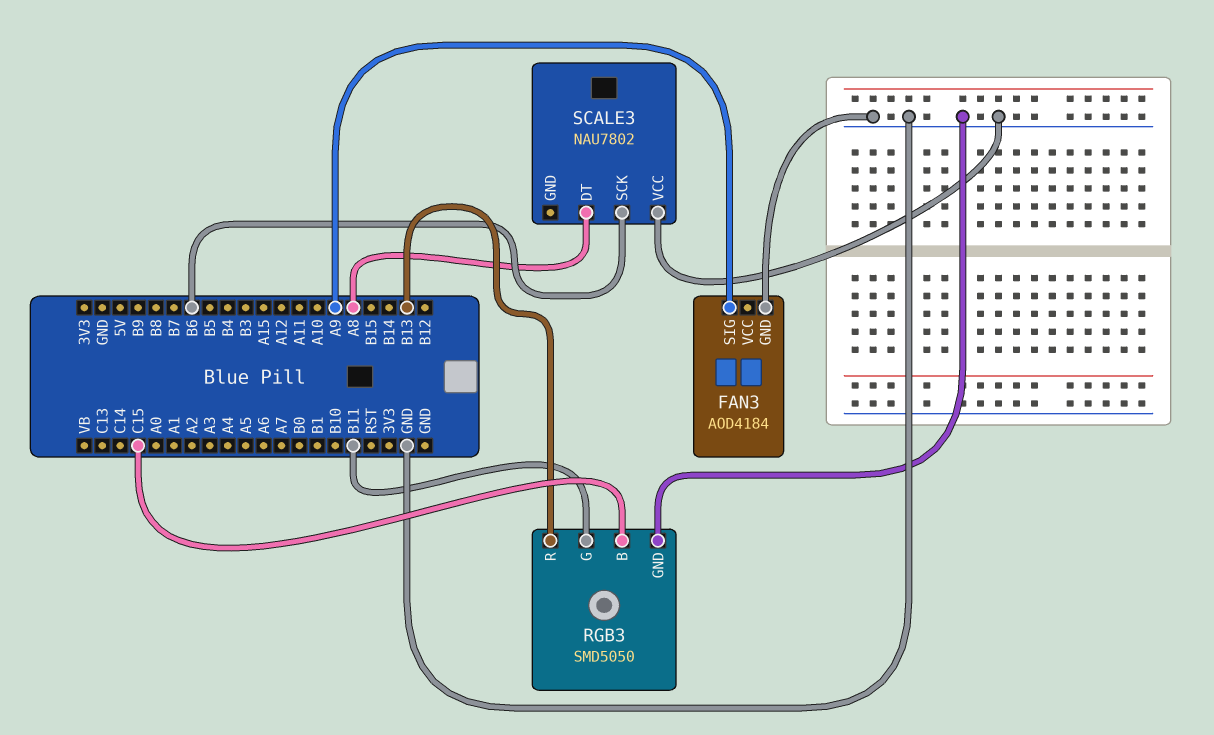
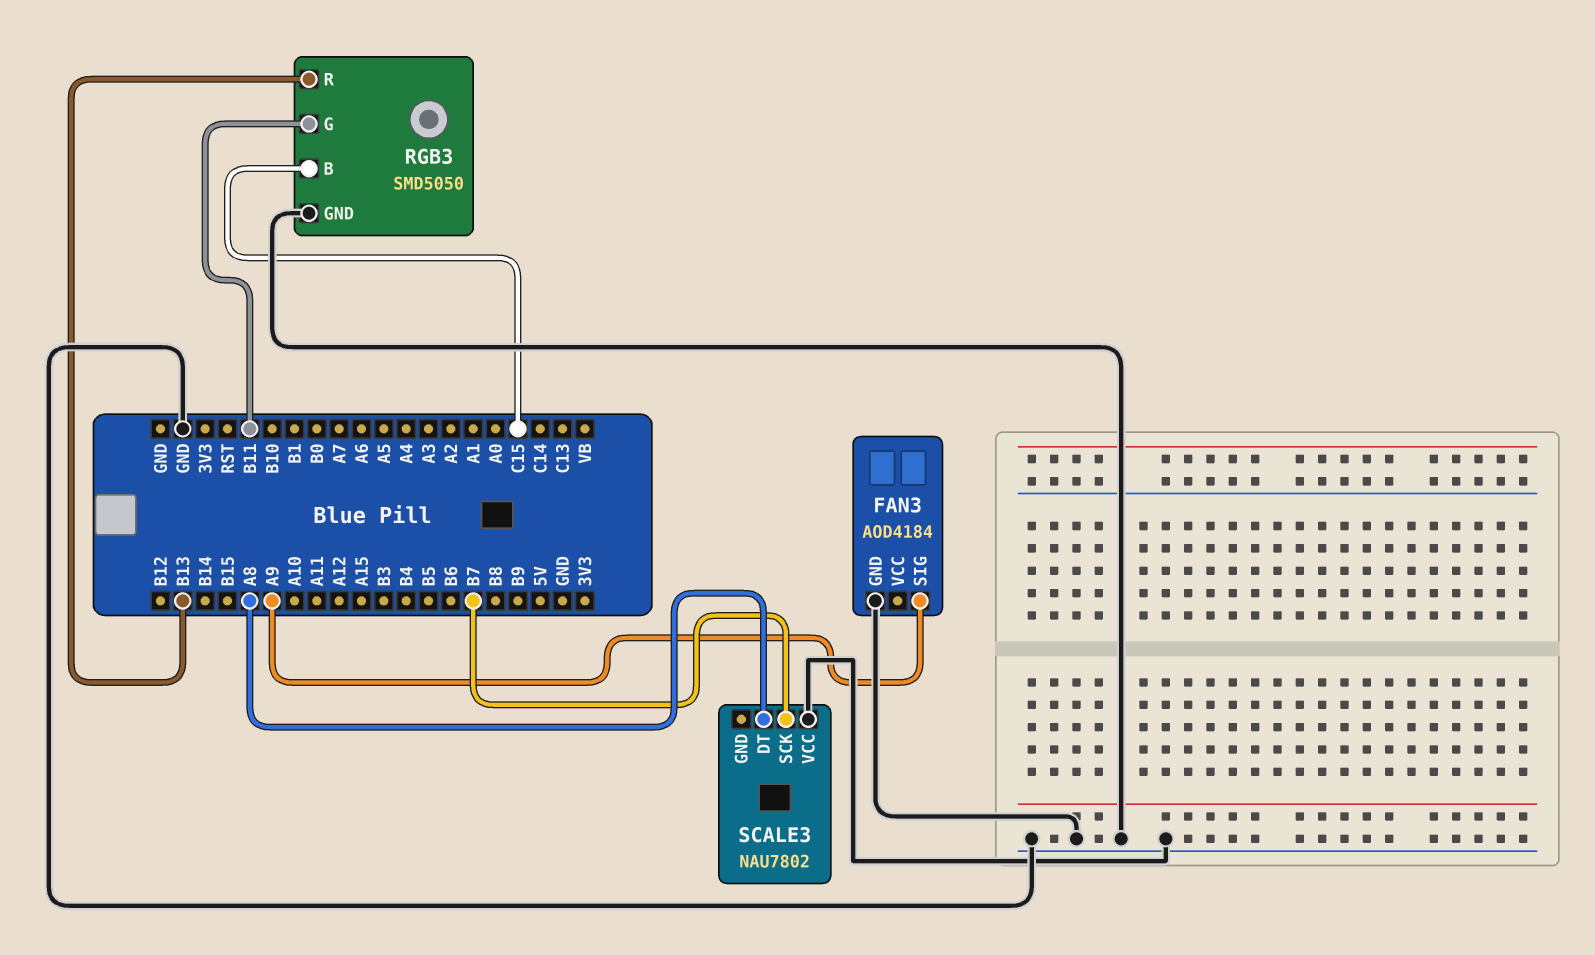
SCALE3 pin SCK: B6 -> B7

